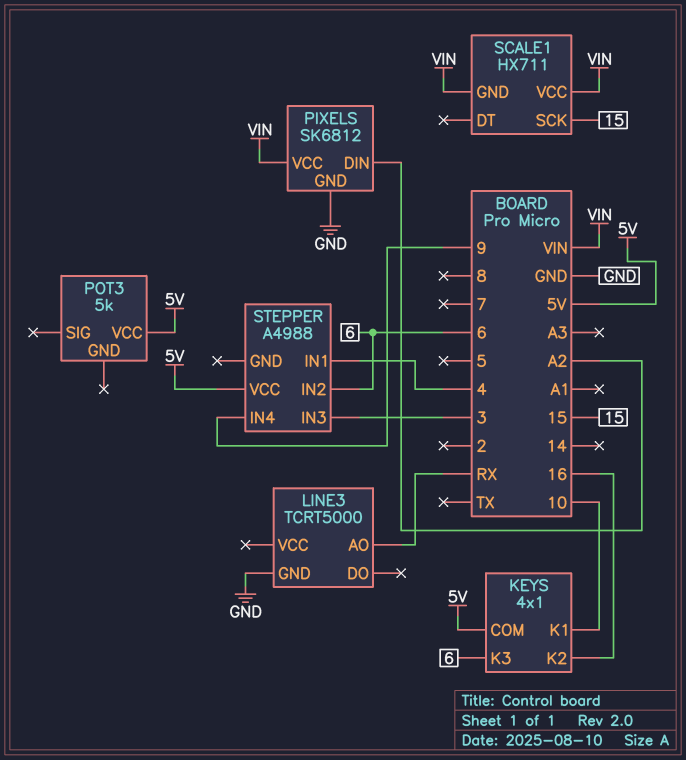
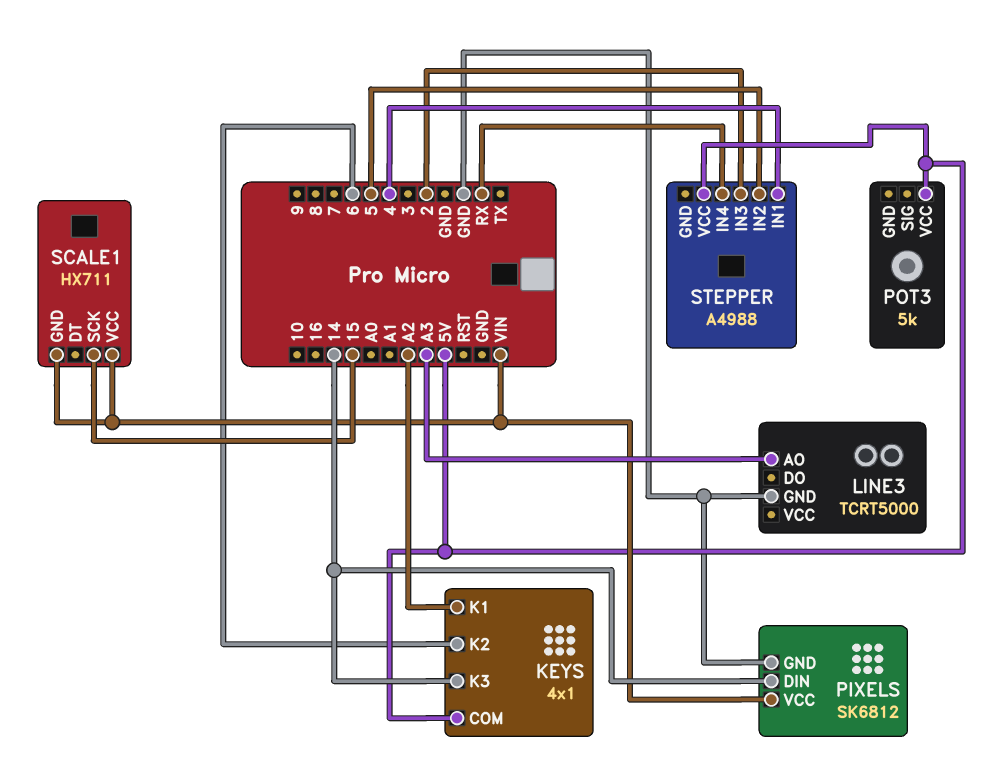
KEYS pin K1: 10 -> A2
KEYS pin K2: 16 -> 6
KEYS pin K3: 6 -> 14
LINE3 pin AO: RX -> A3
PIXELS pin DIN: A2 -> 14
STEPPER pin IN2: 6 -> 5
STEPPER pin IN3: 3 -> 2
STEPPER pin IN4: 9 -> RX

